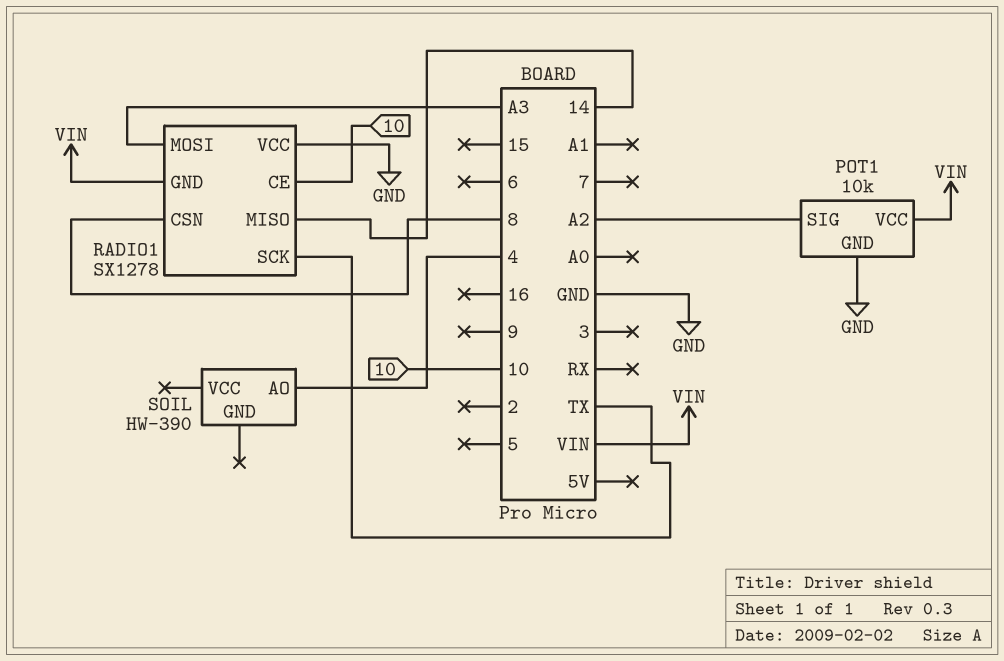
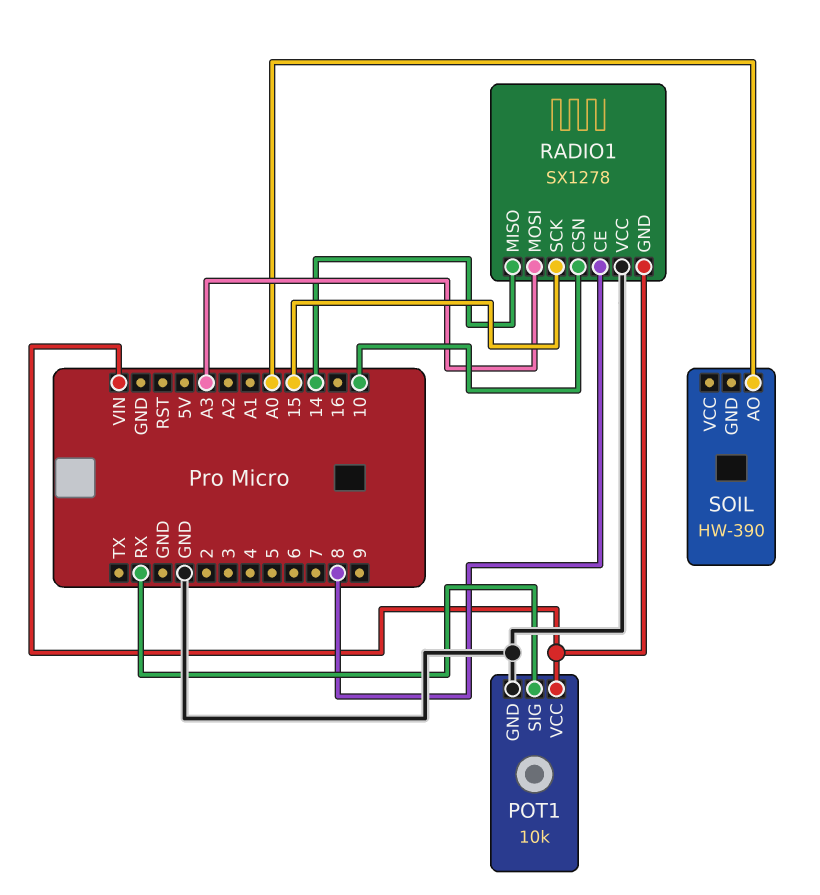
POT1 pin SIG: A2 -> RX
RADIO1 pin CE: 10 -> 8
RADIO1 pin CSN: 8 -> 10
RADIO1 pin SCK: TX -> 15
SOIL pin AO: 4 -> A0

